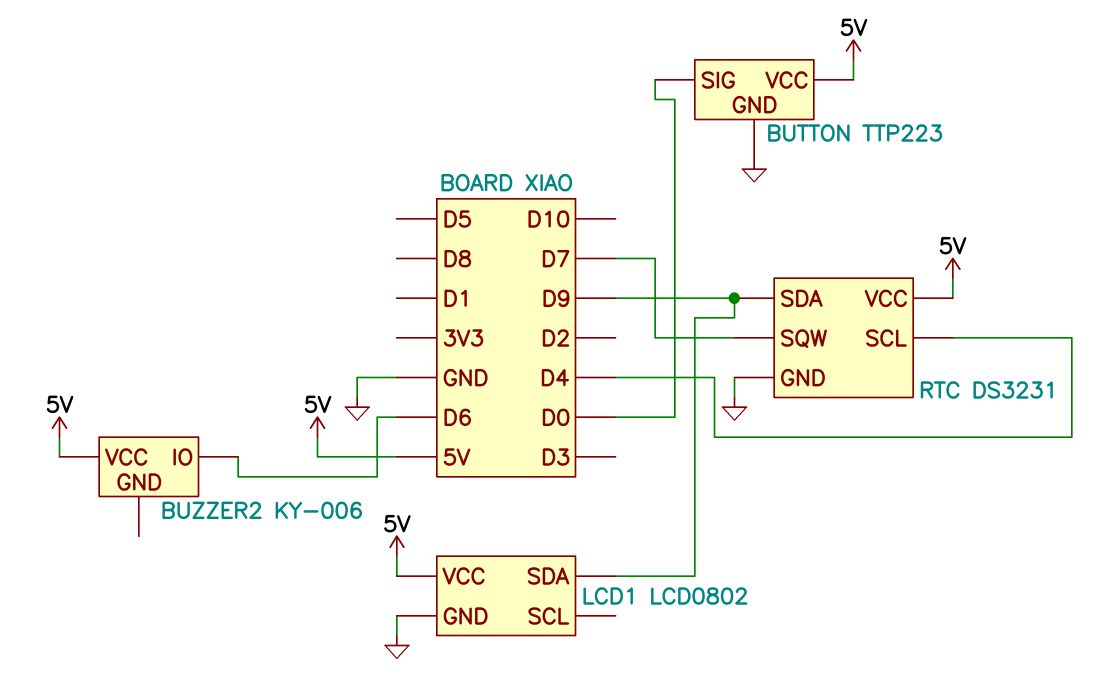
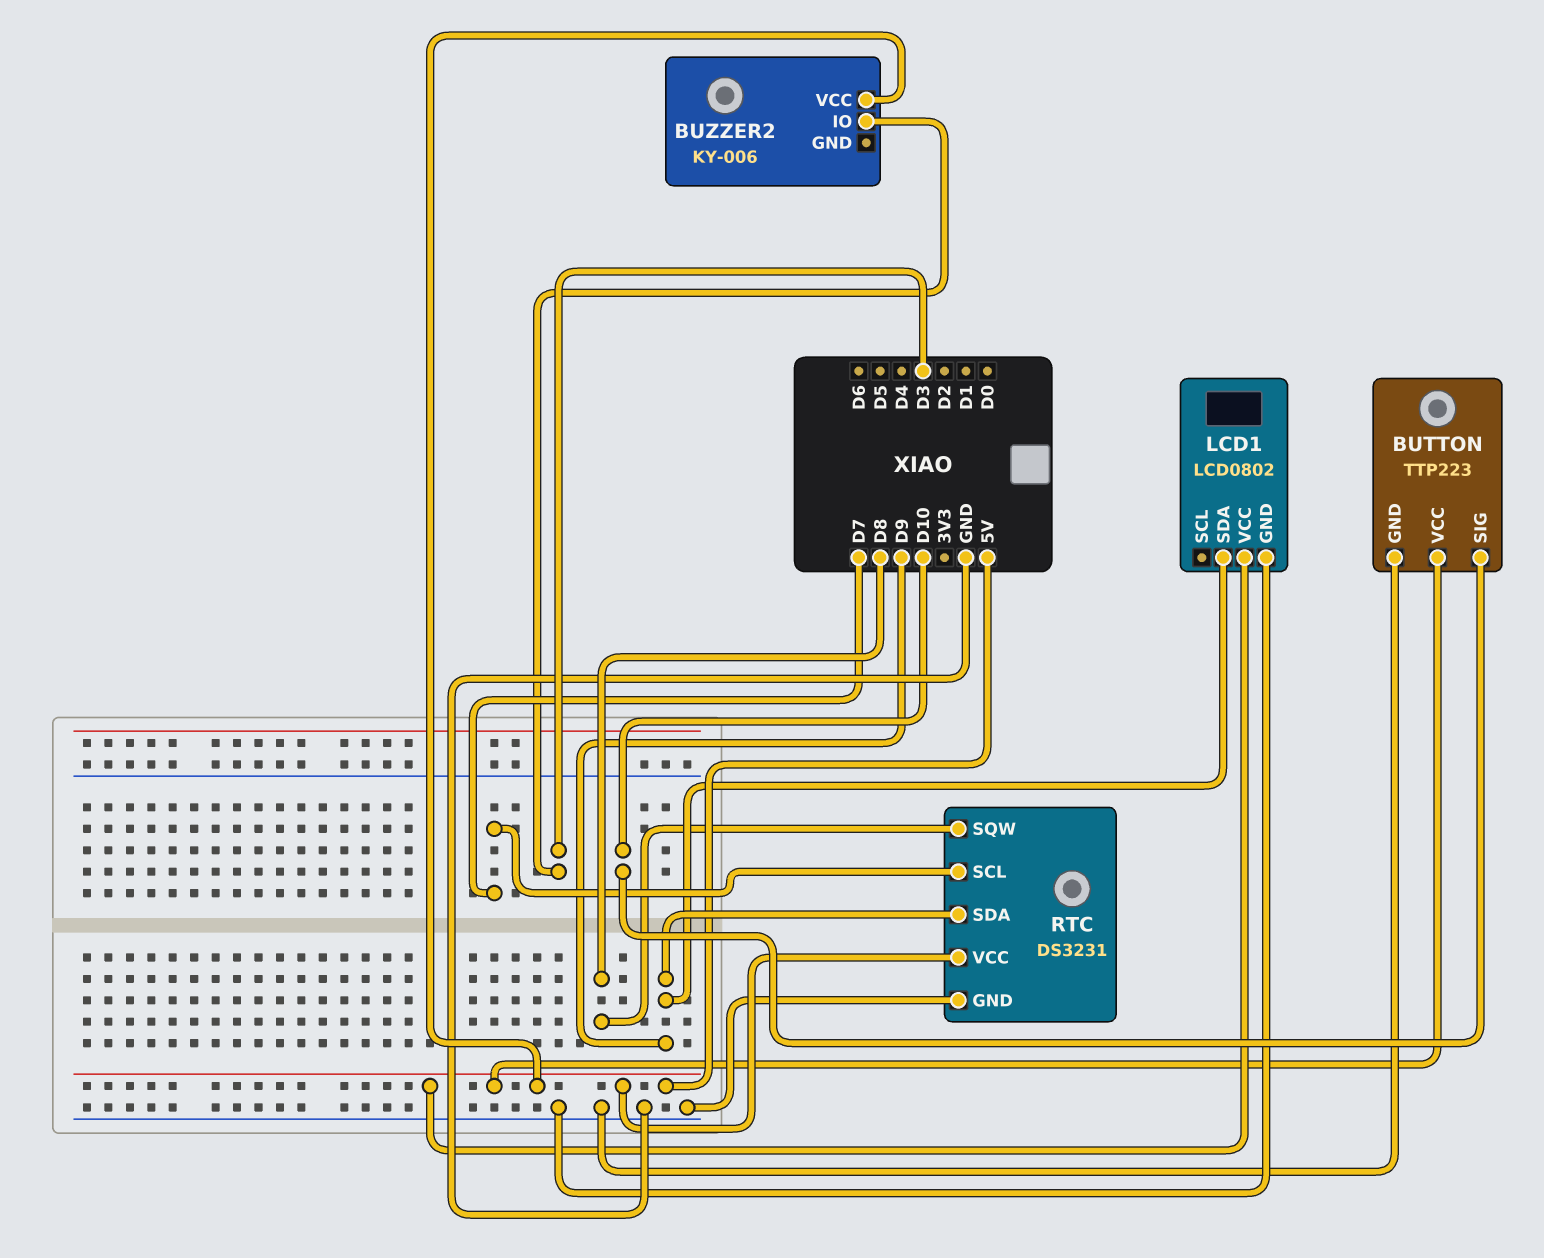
BUTTON pin SIG: D0 -> D10
BUZZER2 pin IO: D6 -> D3
RTC pin SCL: D4 -> D7
RTC pin SQW: D7 -> D8

